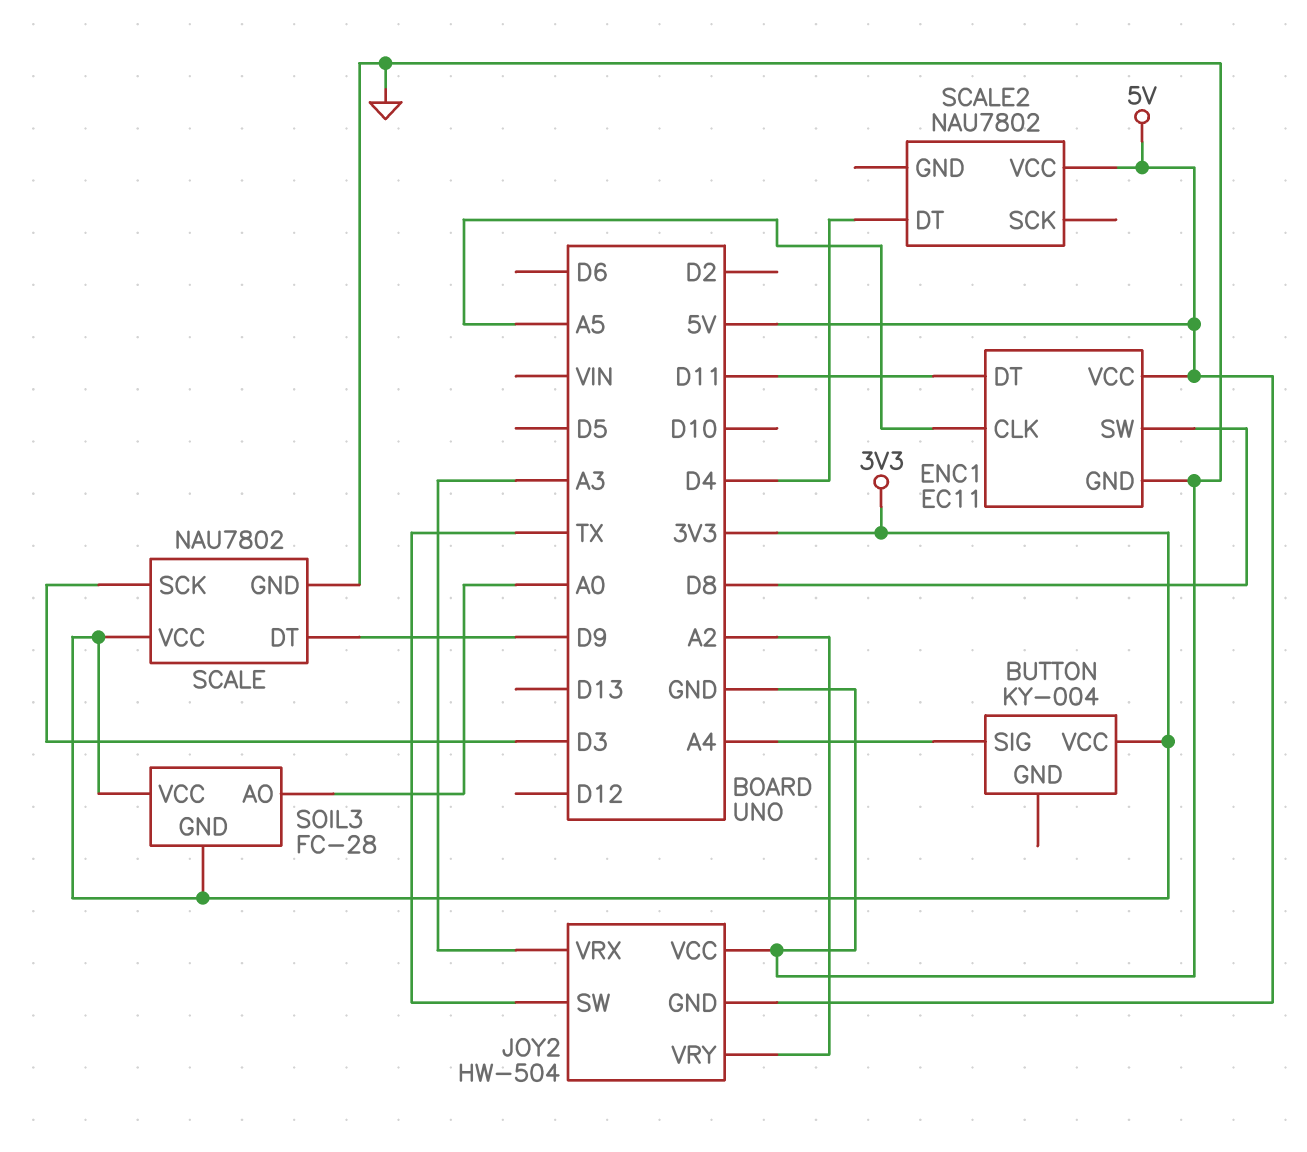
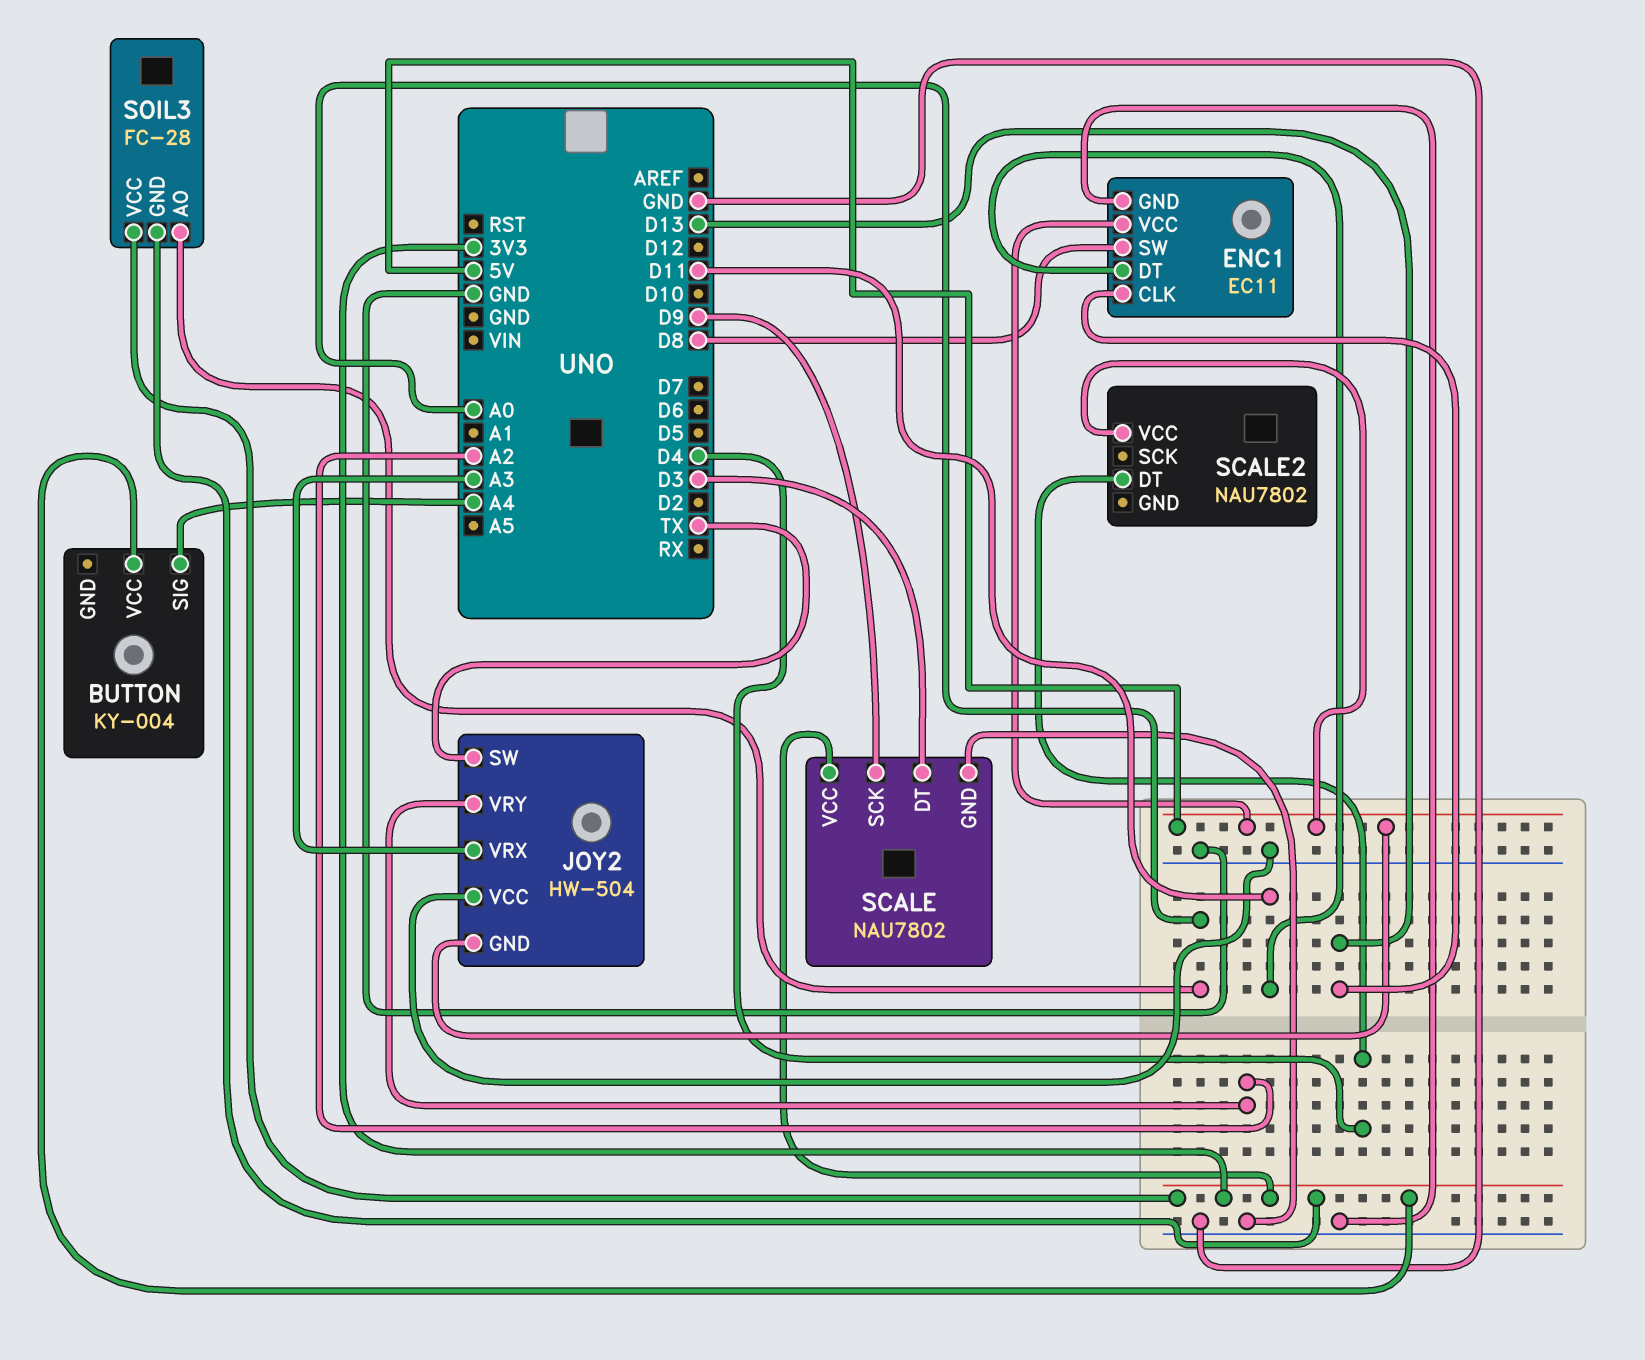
ENC1 pin CLK: A5 -> D13
SCALE pin DT: D9 -> D3
SCALE pin SCK: D3 -> D9

